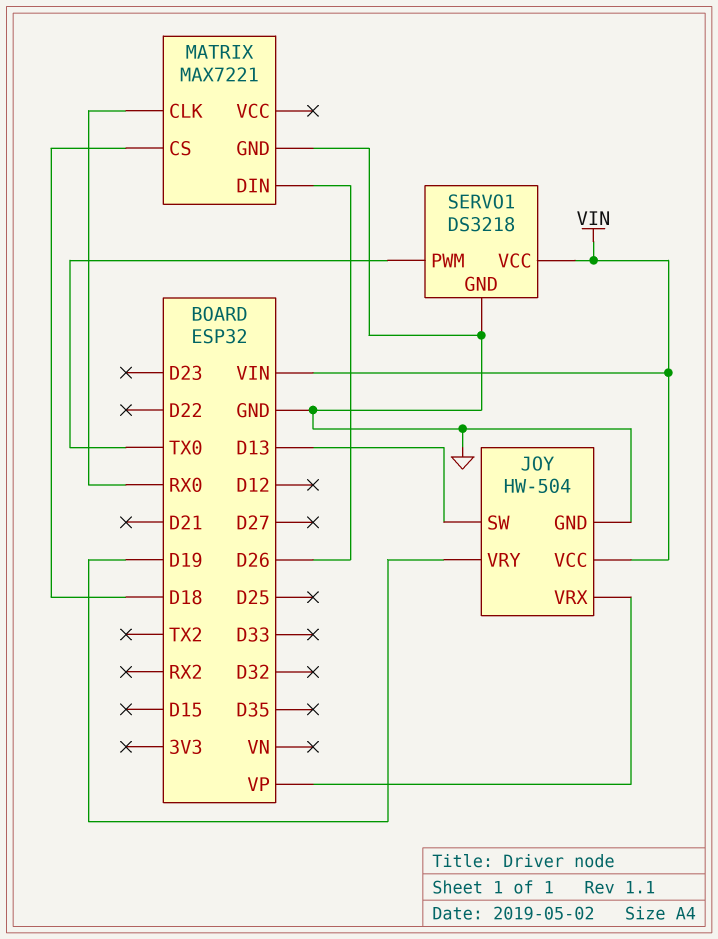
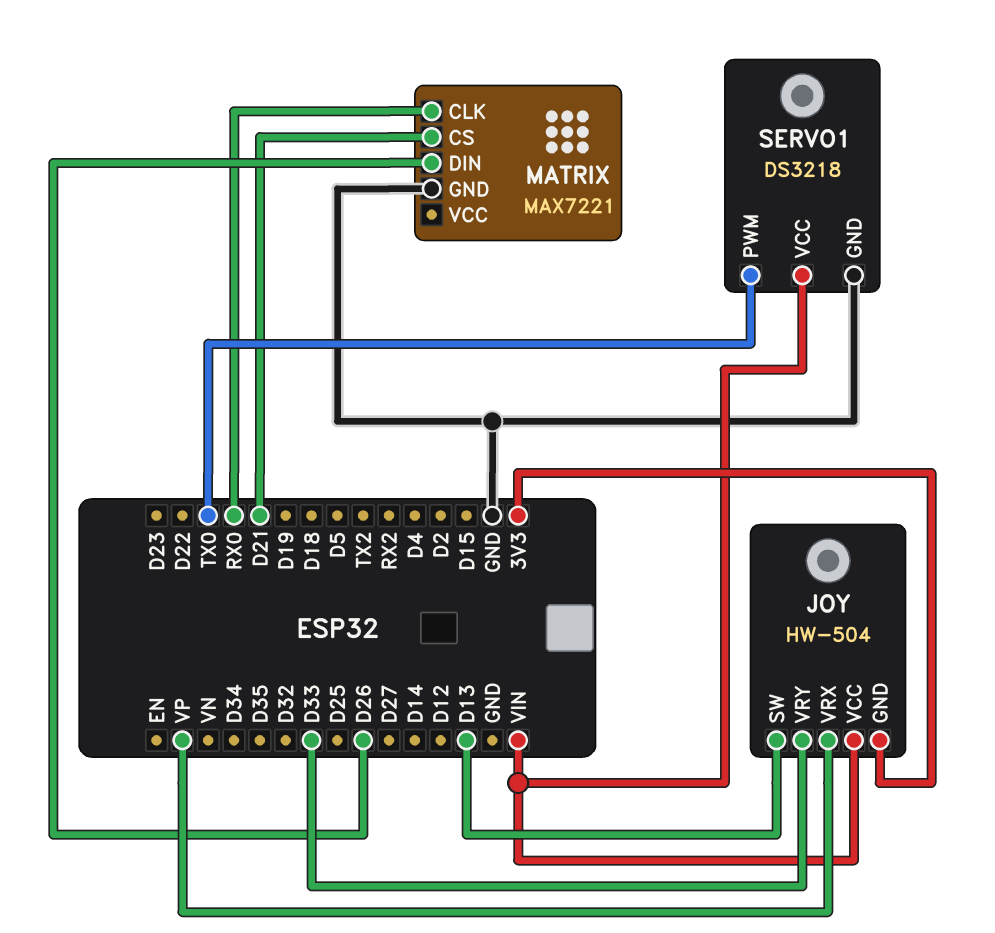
JOY pin GND: GND -> 3V3
JOY pin VRY: D19 -> D33
MATRIX pin CS: D18 -> D21

